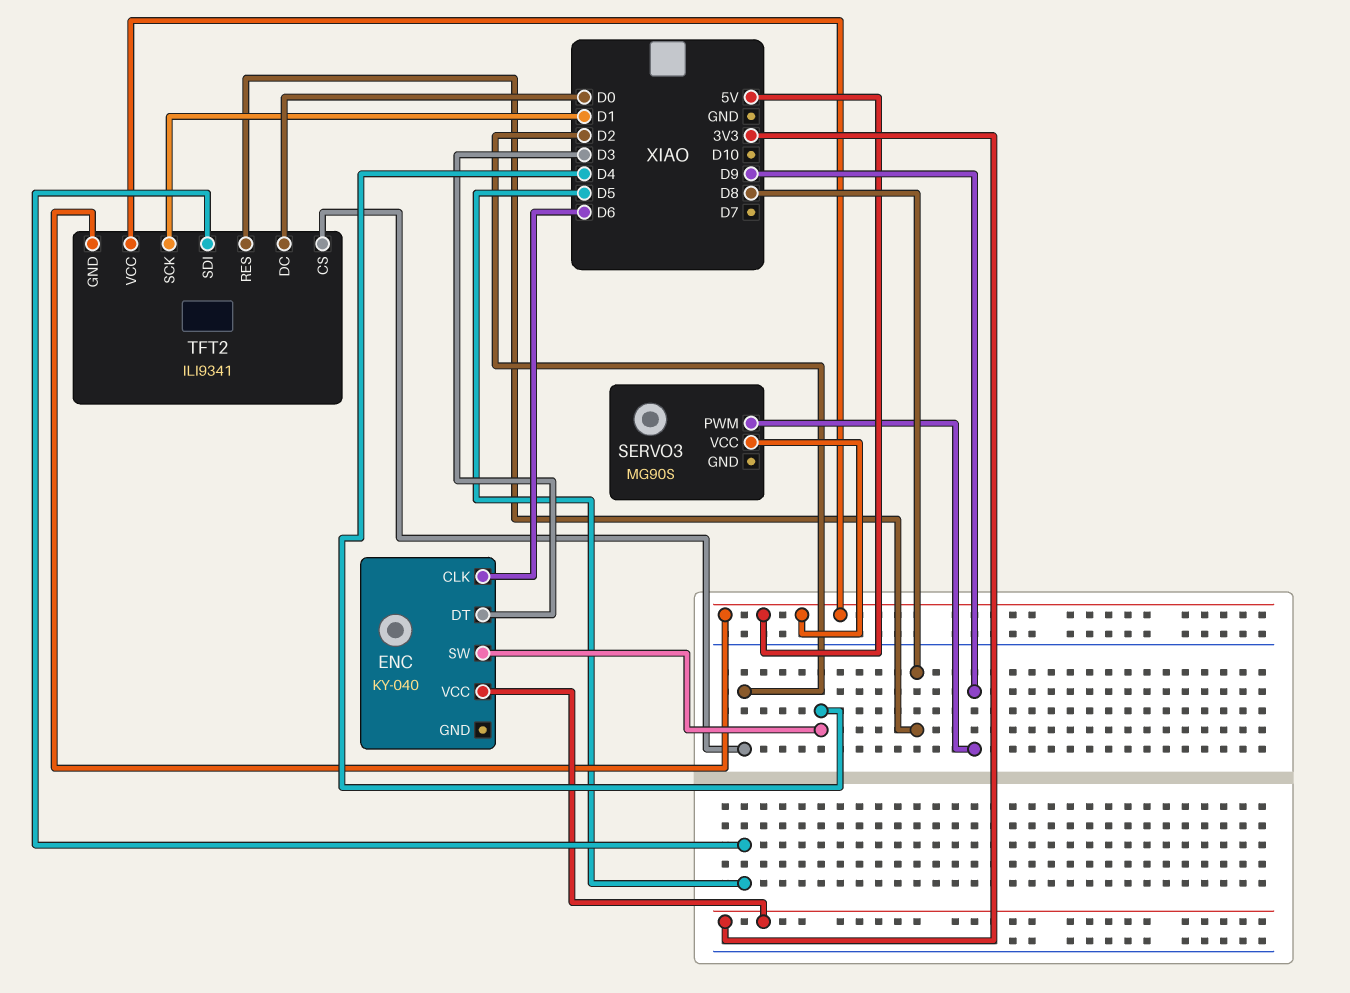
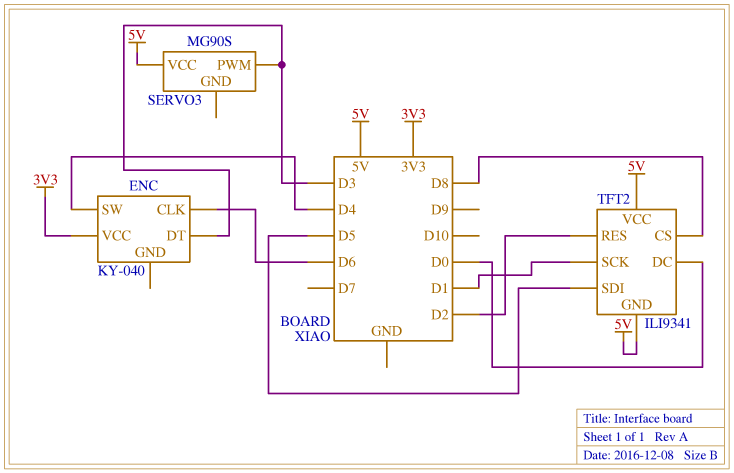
SERVO3 pin PWM: D9 -> D3
TFT2 pin CS: D2 -> D8
TFT2 pin RES: D8 -> D2

